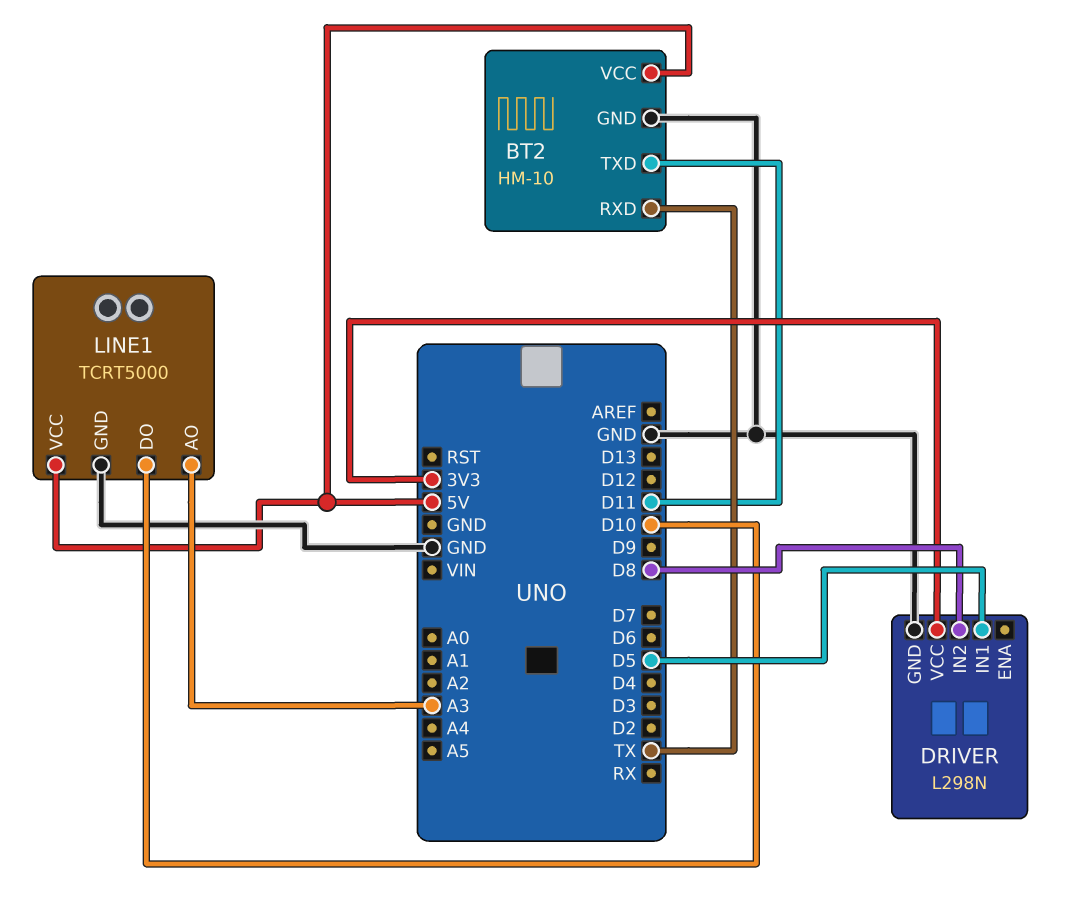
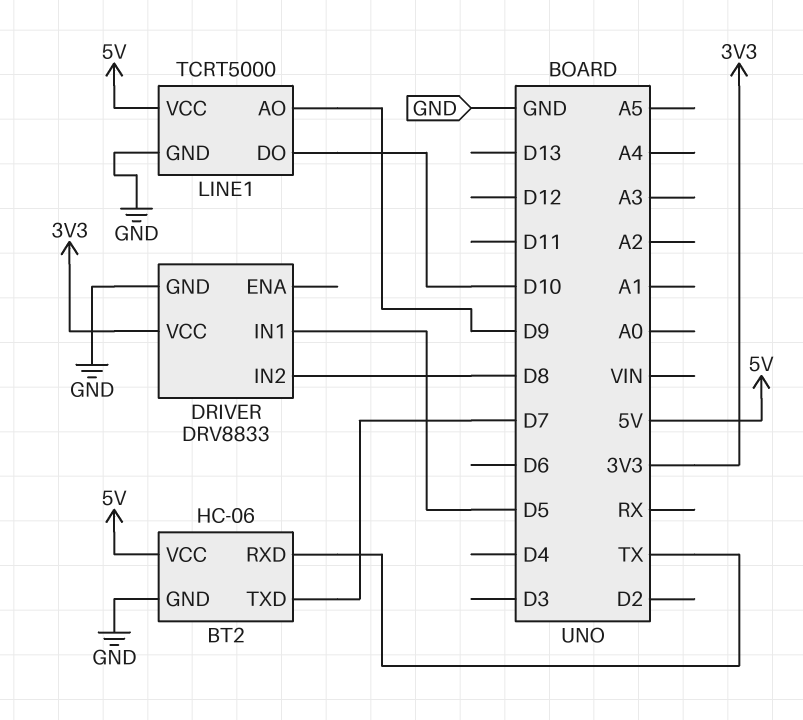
BT2: HM-10 -> HC-06
BT2 pin TXD: D11 -> D7
DRIVER: L298N -> DRV8833
LINE1 pin AO: A3 -> D9

